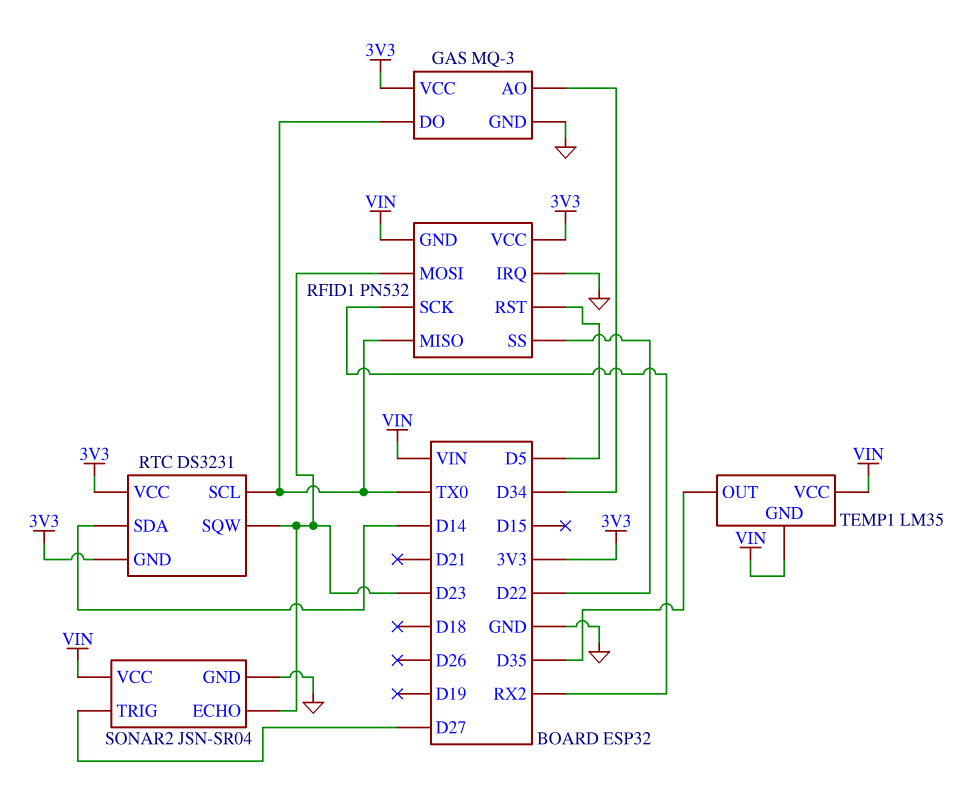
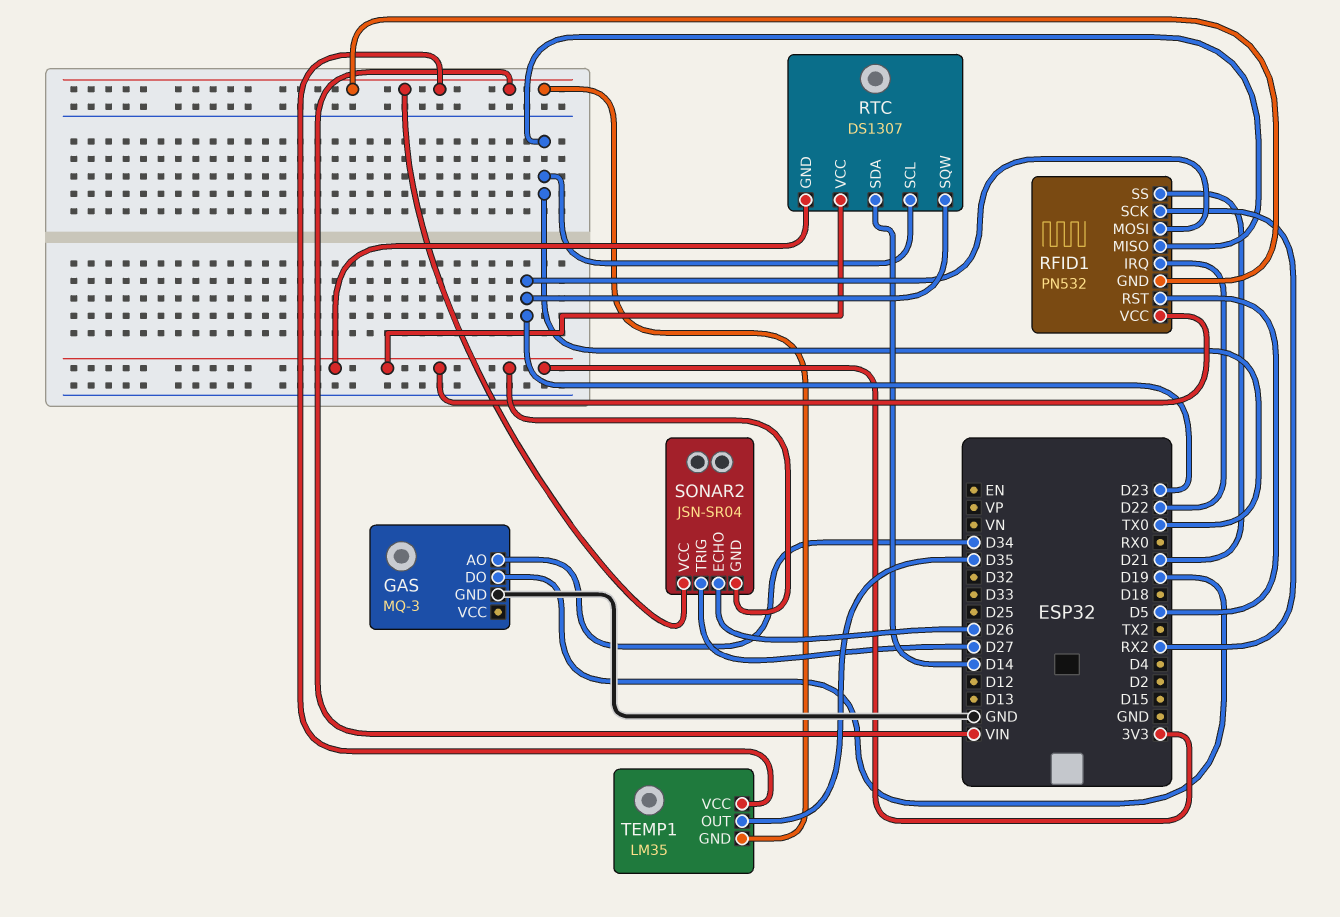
GAS pin DO: TX0 -> D19
GAS pin VCC: 3V3 -> none
RFID1 pin IRQ: GND -> D22
RFID1 pin SS: D22 -> D21
RTC: DS3231 -> DS1307
SONAR2 pin ECHO: D23 -> D26
SONAR2 pin GND: GND -> 3V3

